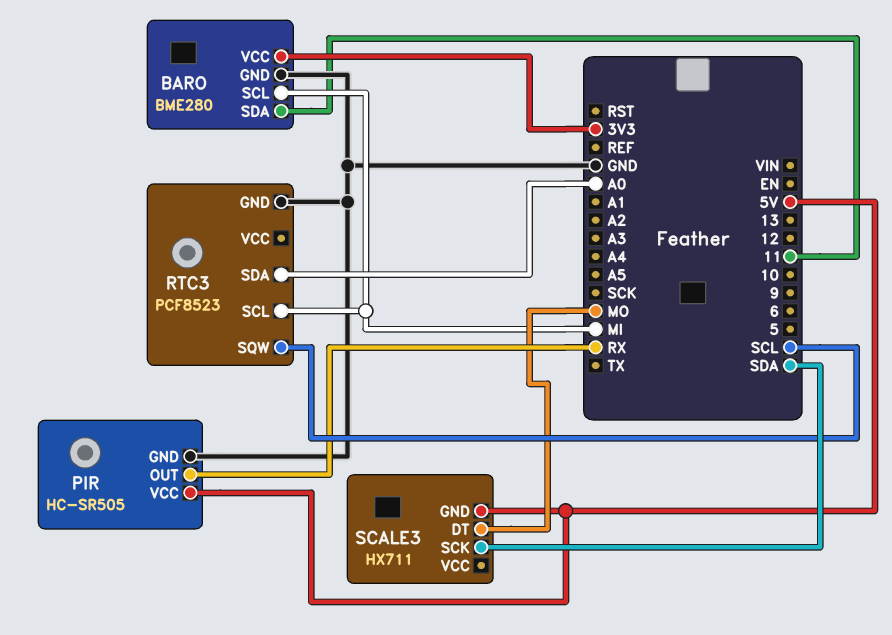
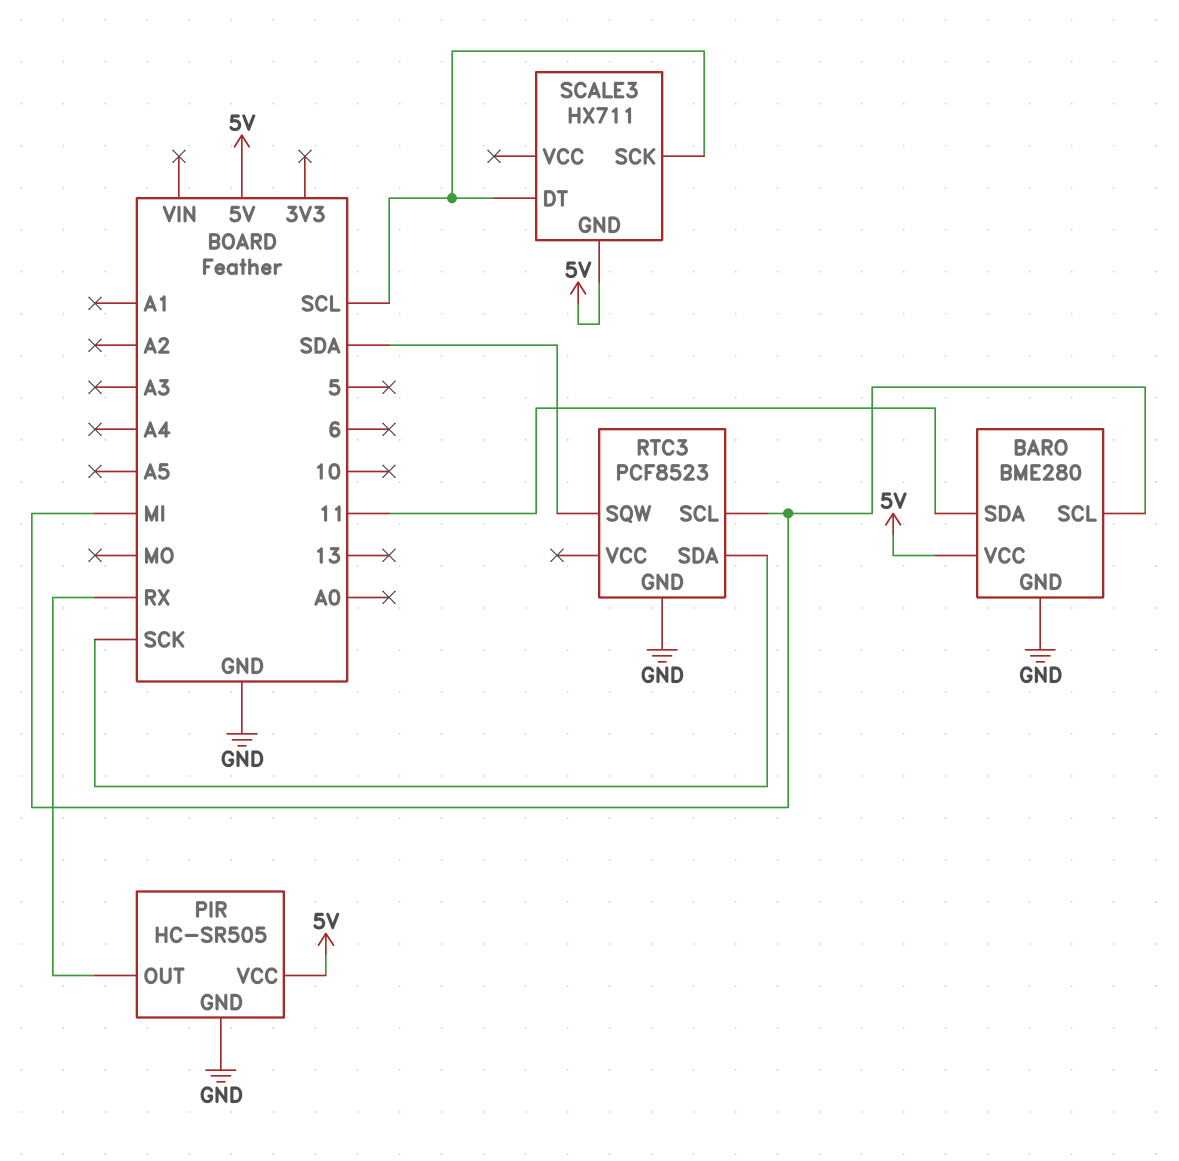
BARO pin VCC: 3V3 -> 5V
RTC3 pin SDA: A0 -> SCK
RTC3 pin SQW: SCL -> SDA
SCALE3 pin DT: MO -> SCL
SCALE3 pin SCK: SDA -> SCL

